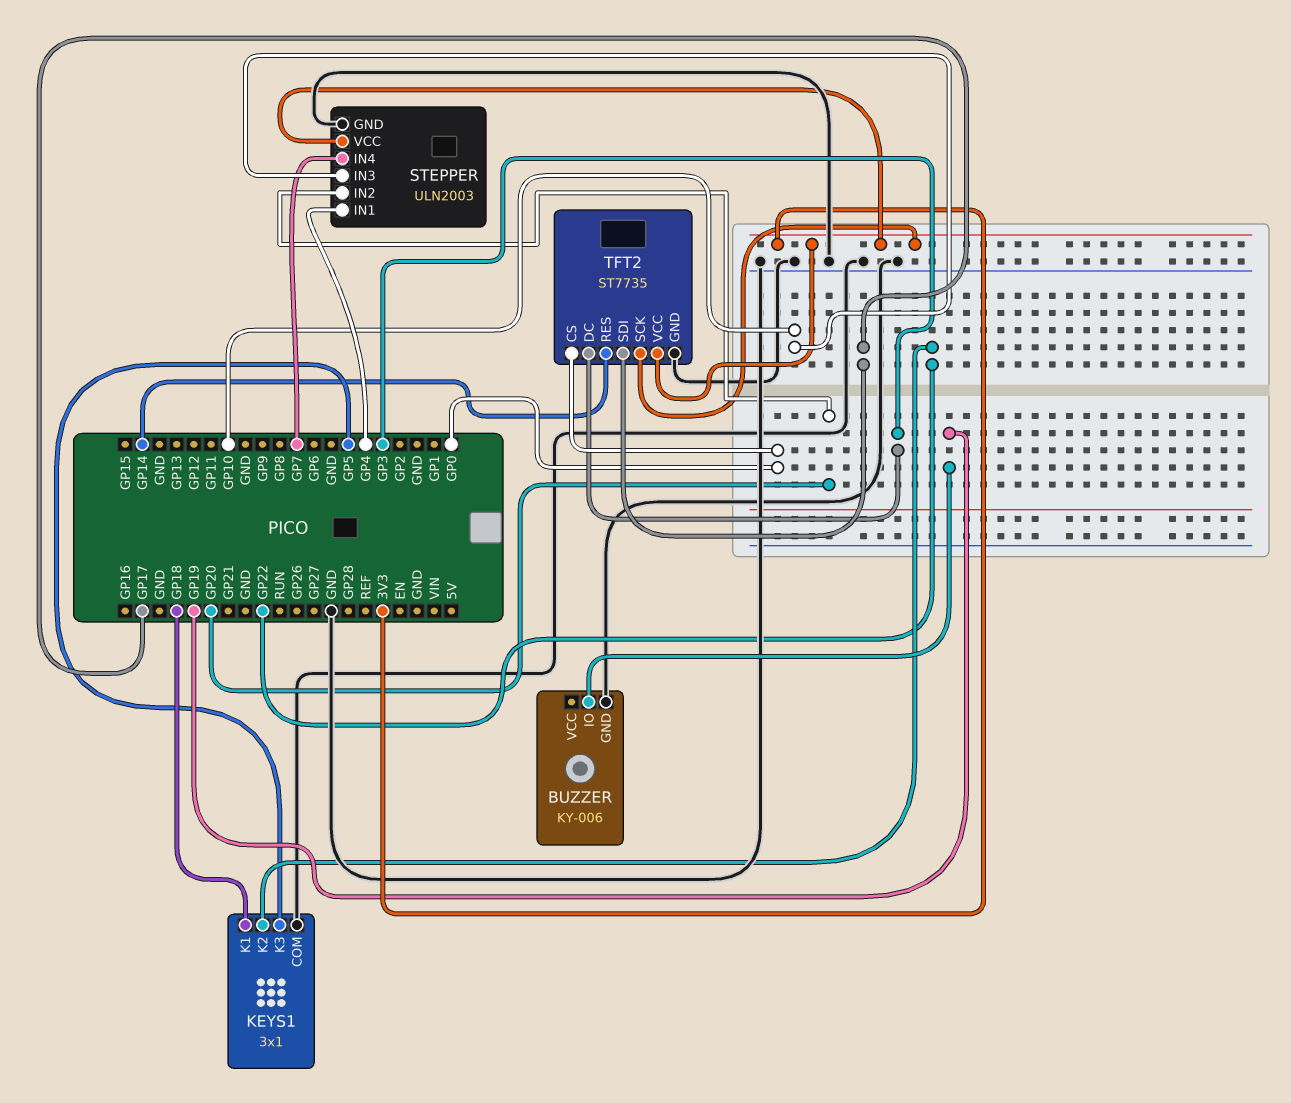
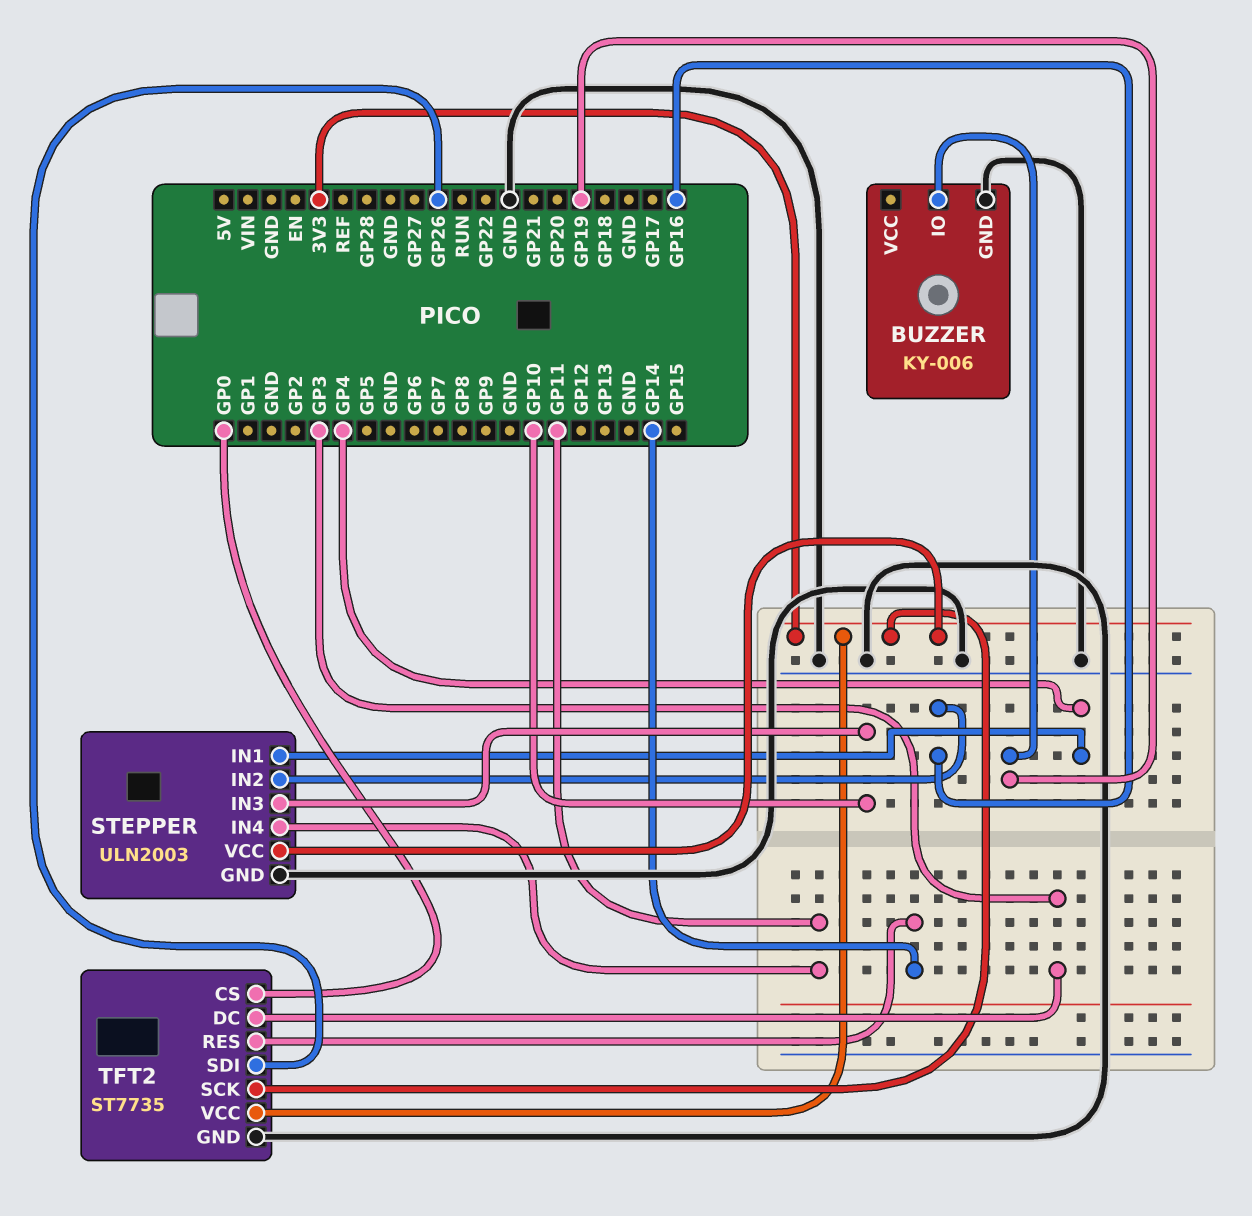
KEYS1: 3x1 -> none
KEYS1 pin COM: GND -> none
KEYS1 pin K1: GP18 -> none
KEYS1 pin K2: GP22 -> none
KEYS1 pin K3: GP5 -> none
STEPPER pin IN2: GP20 -> GP16
STEPPER pin IN4: GP7 -> GP11
TFT2 pin SDI: GP17 -> GP26

